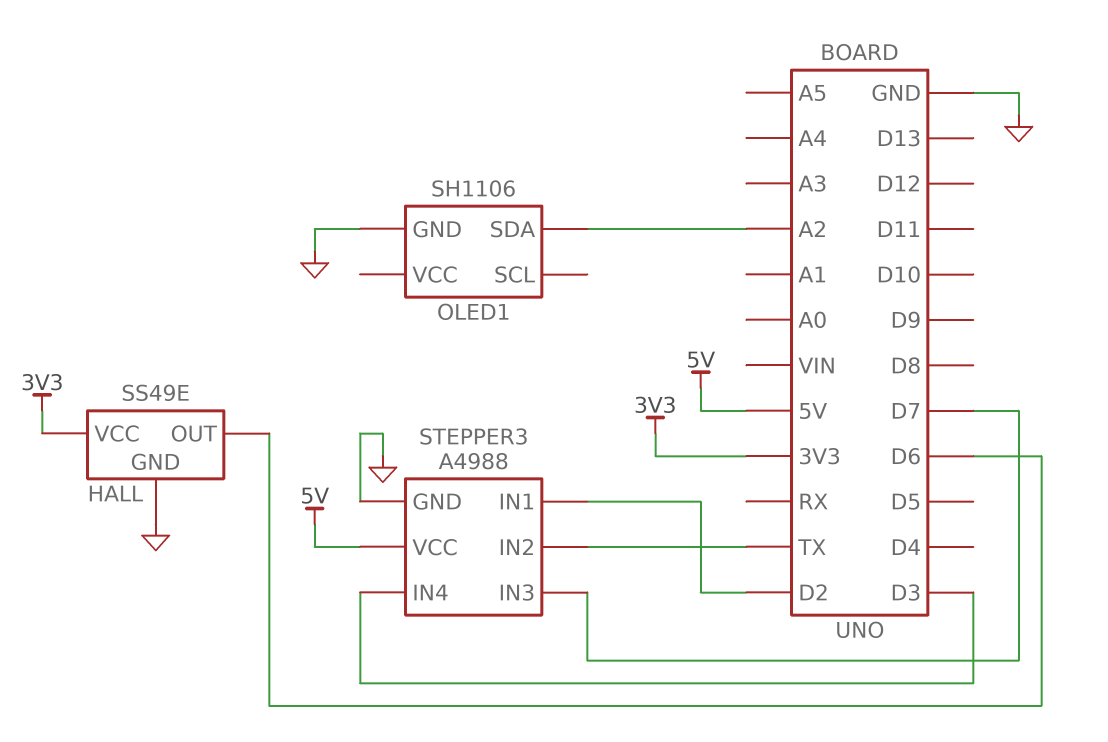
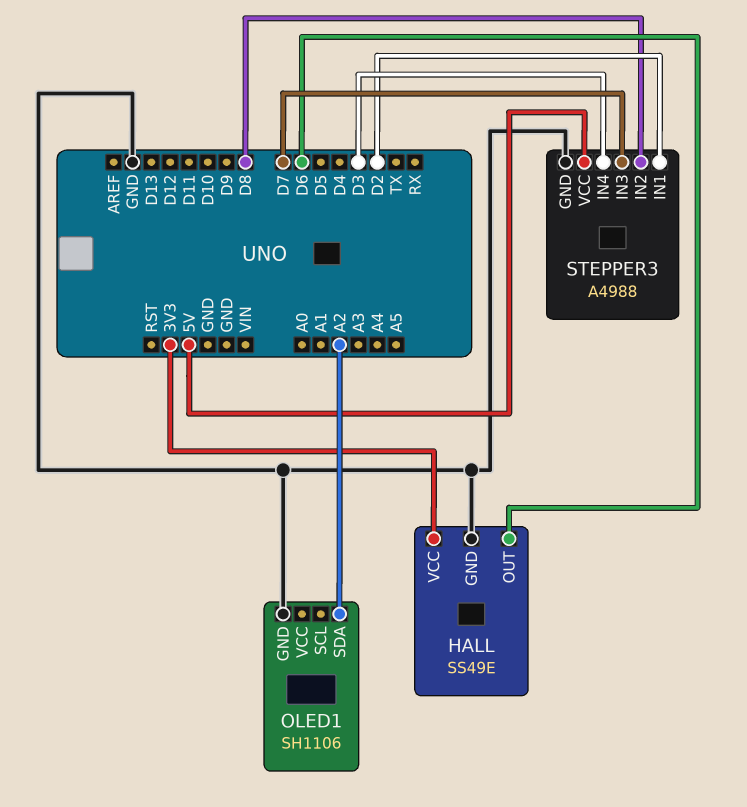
STEPPER3 pin IN2: TX -> D8

